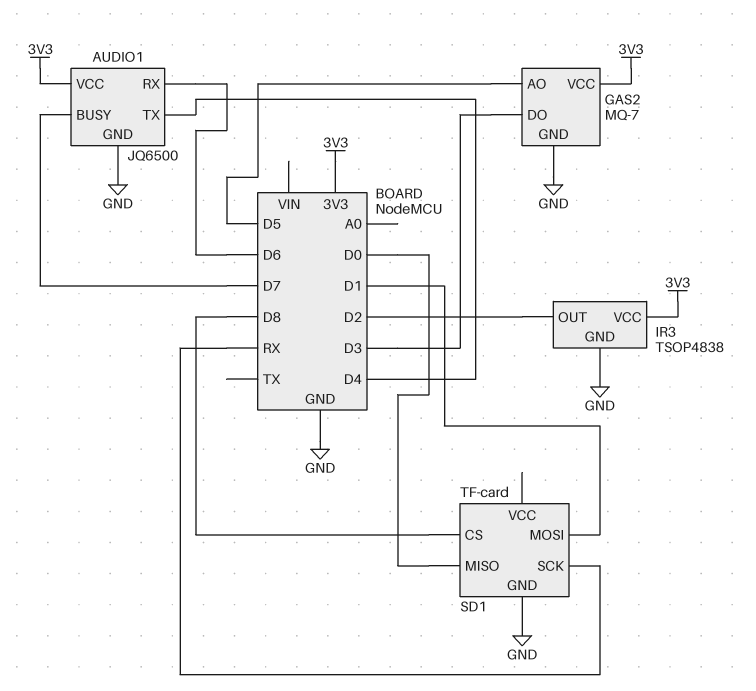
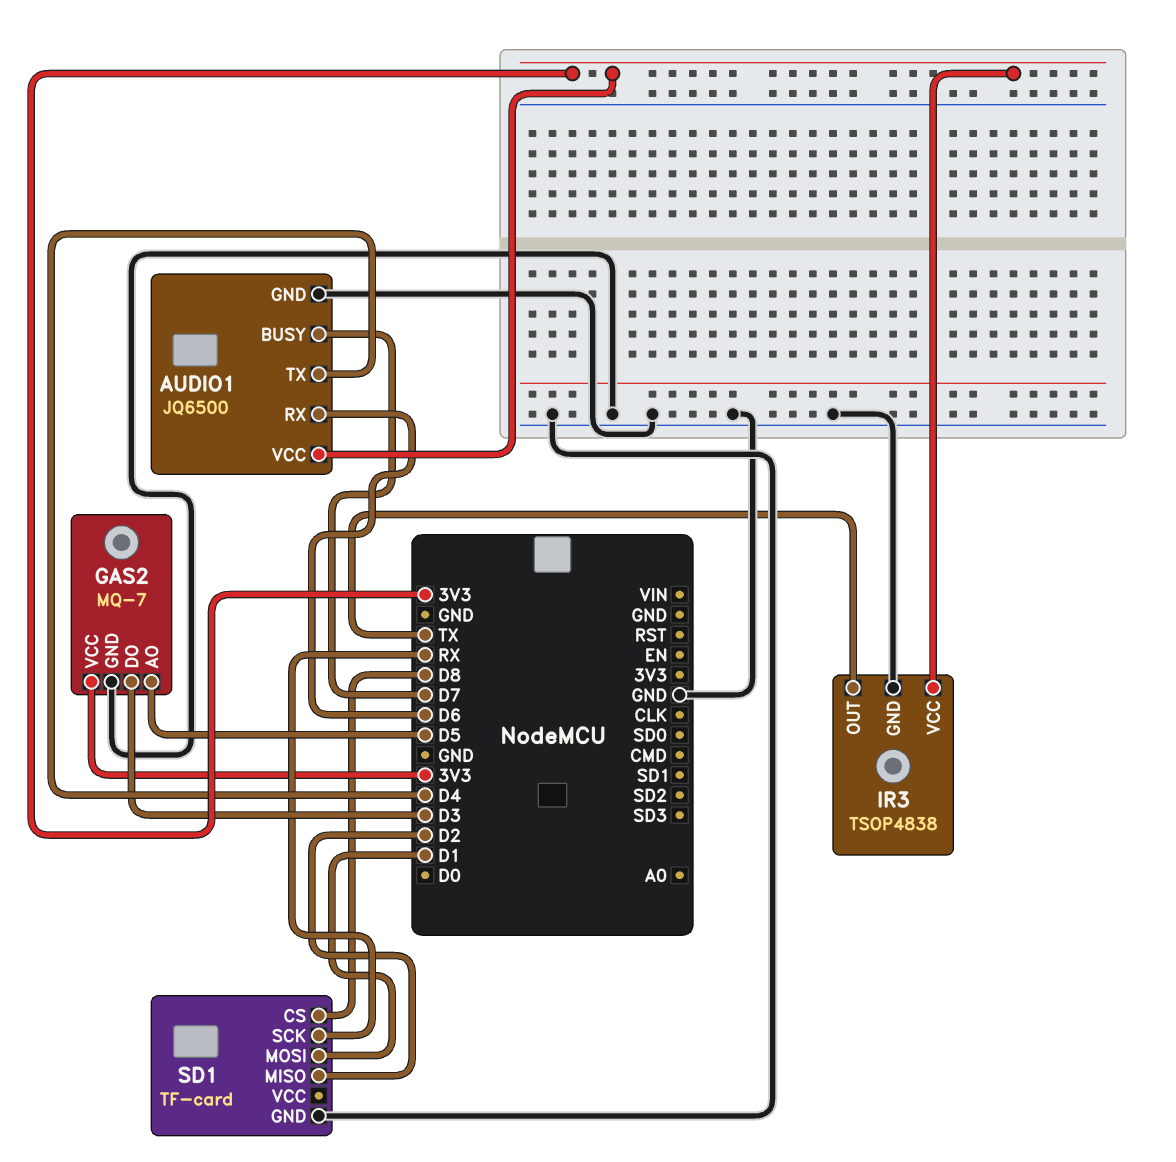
IR3 pin OUT: D2 -> TX
SD1 pin MISO: D0 -> D2

